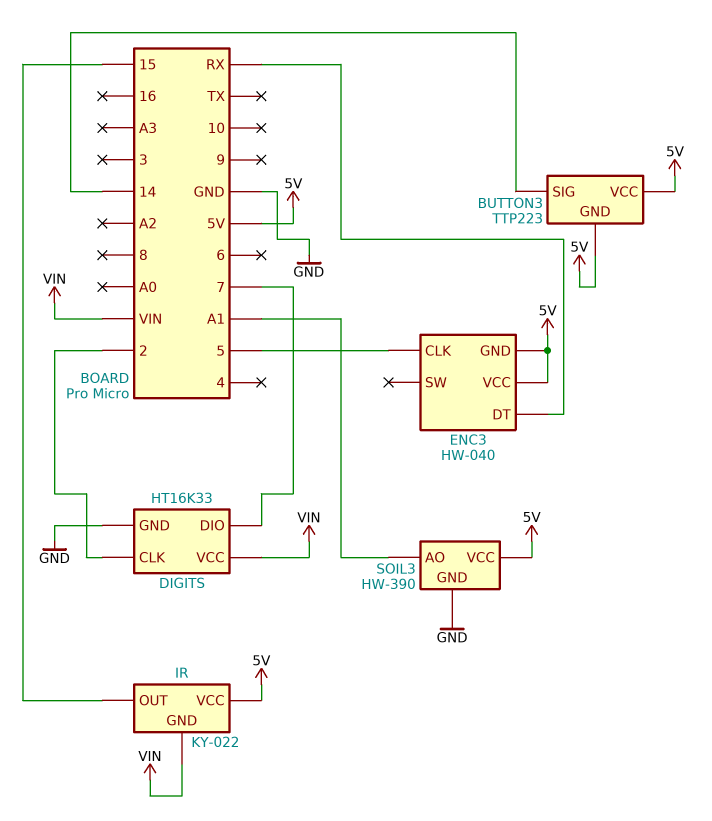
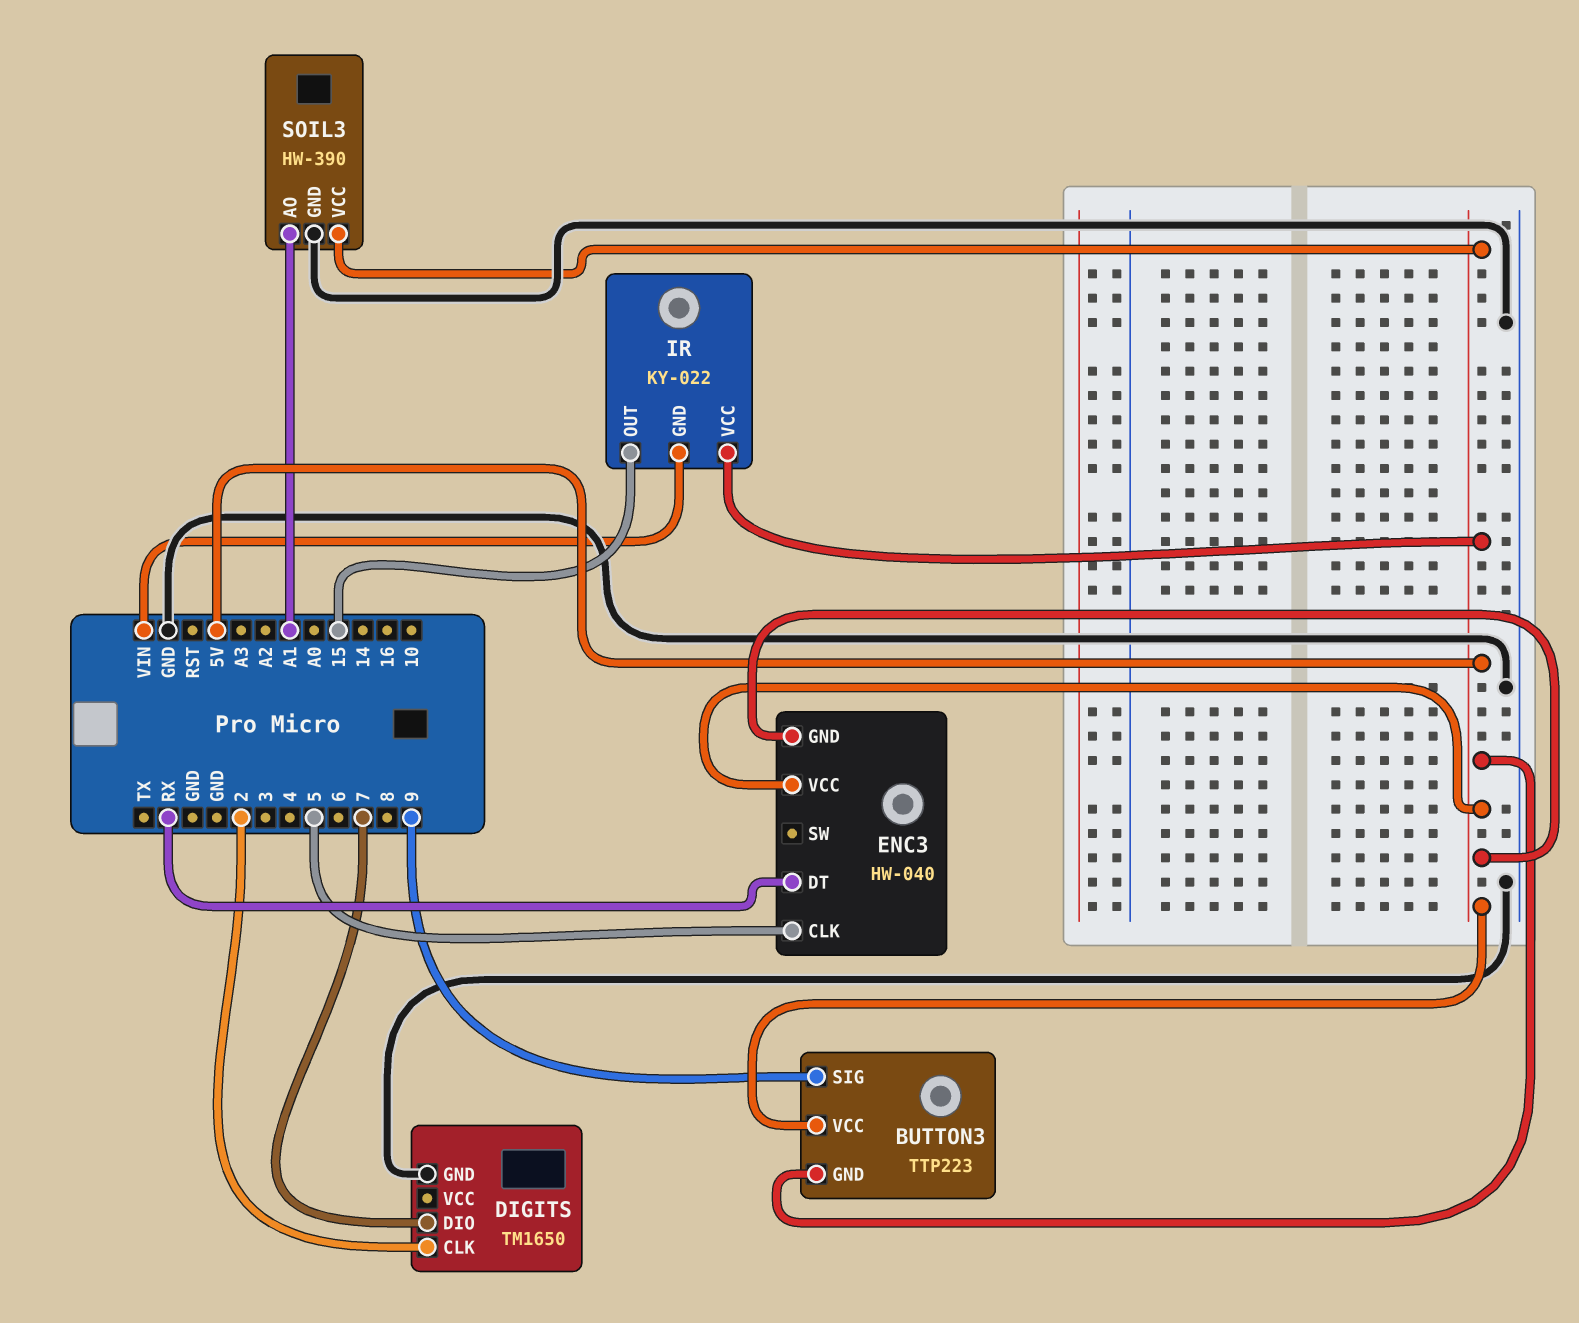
BUTTON3 pin SIG: 14 -> 9
DIGITS: HT16K33 -> TM1650
DIGITS pin VCC: VIN -> none

